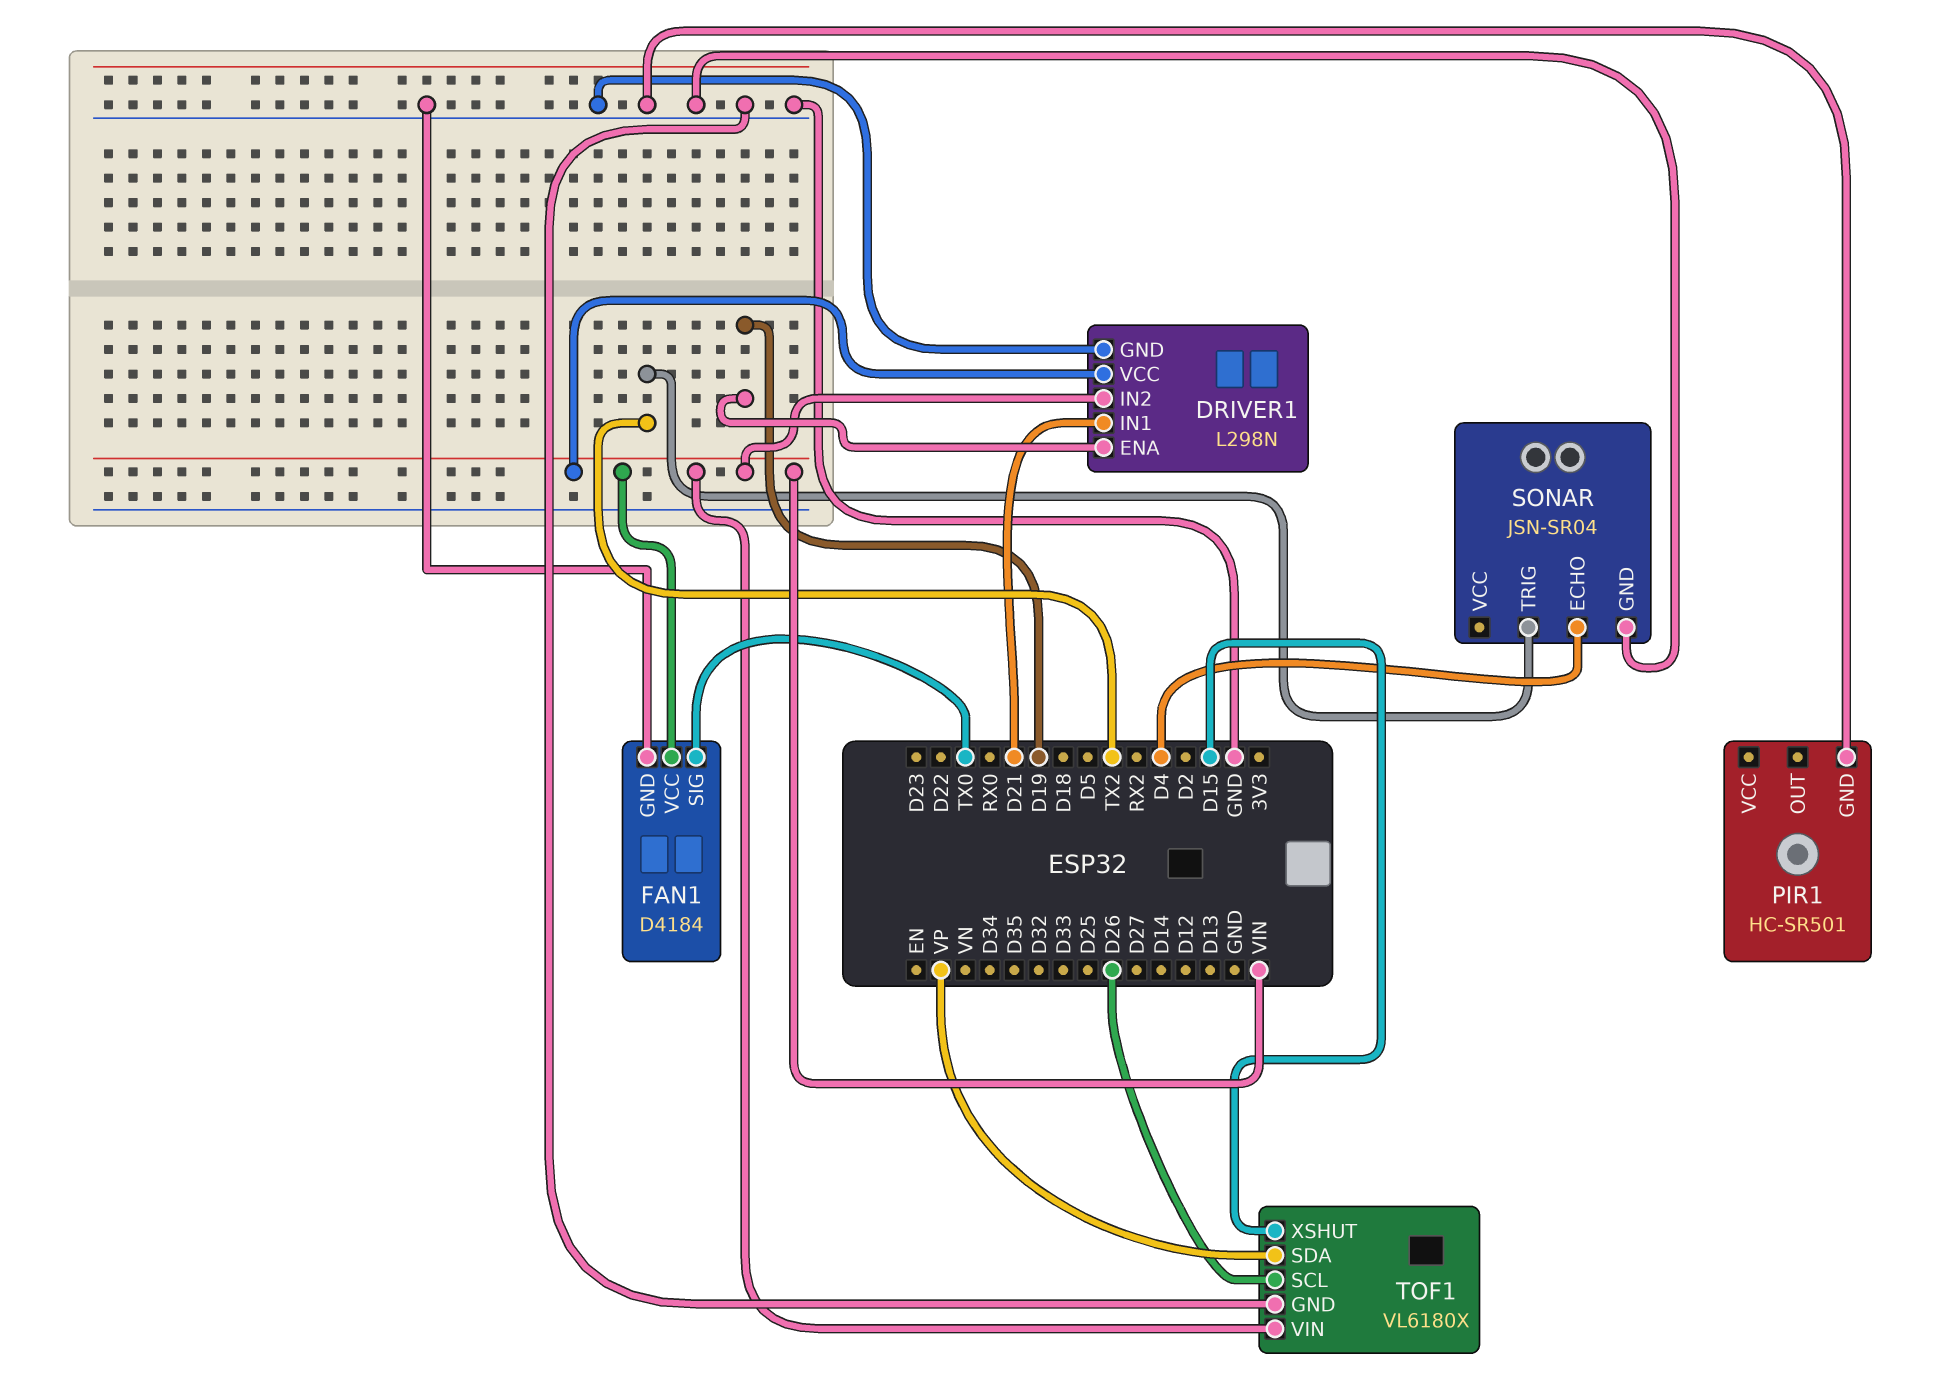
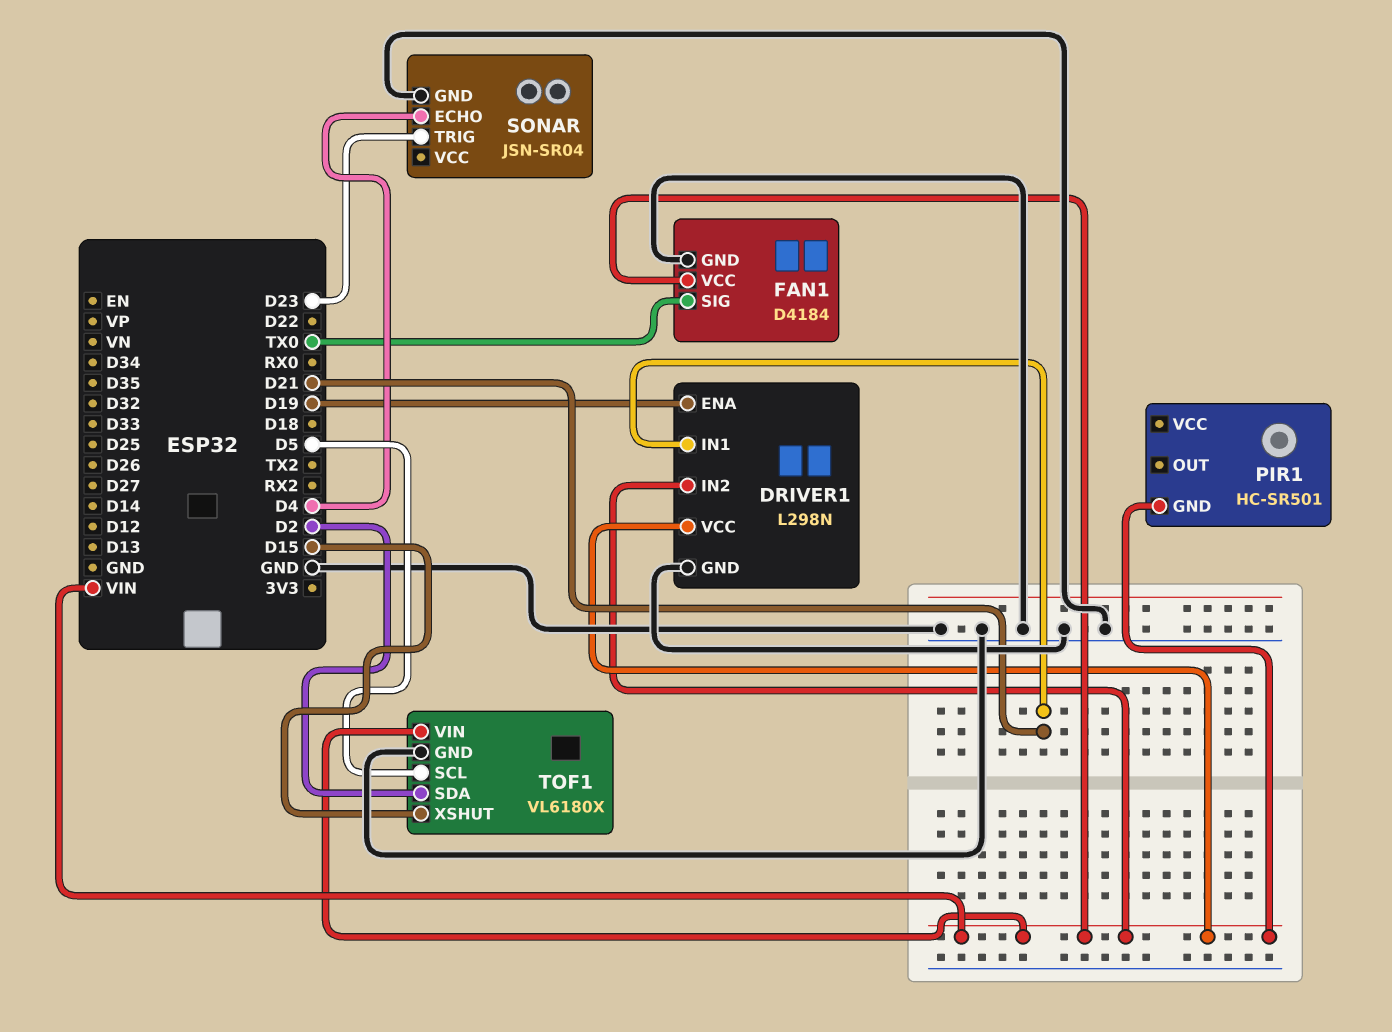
PIR1 pin GND: GND -> VIN
SONAR pin TRIG: TX2 -> D23
TOF1 pin SCL: D26 -> D5
TOF1 pin SDA: VP -> D2

